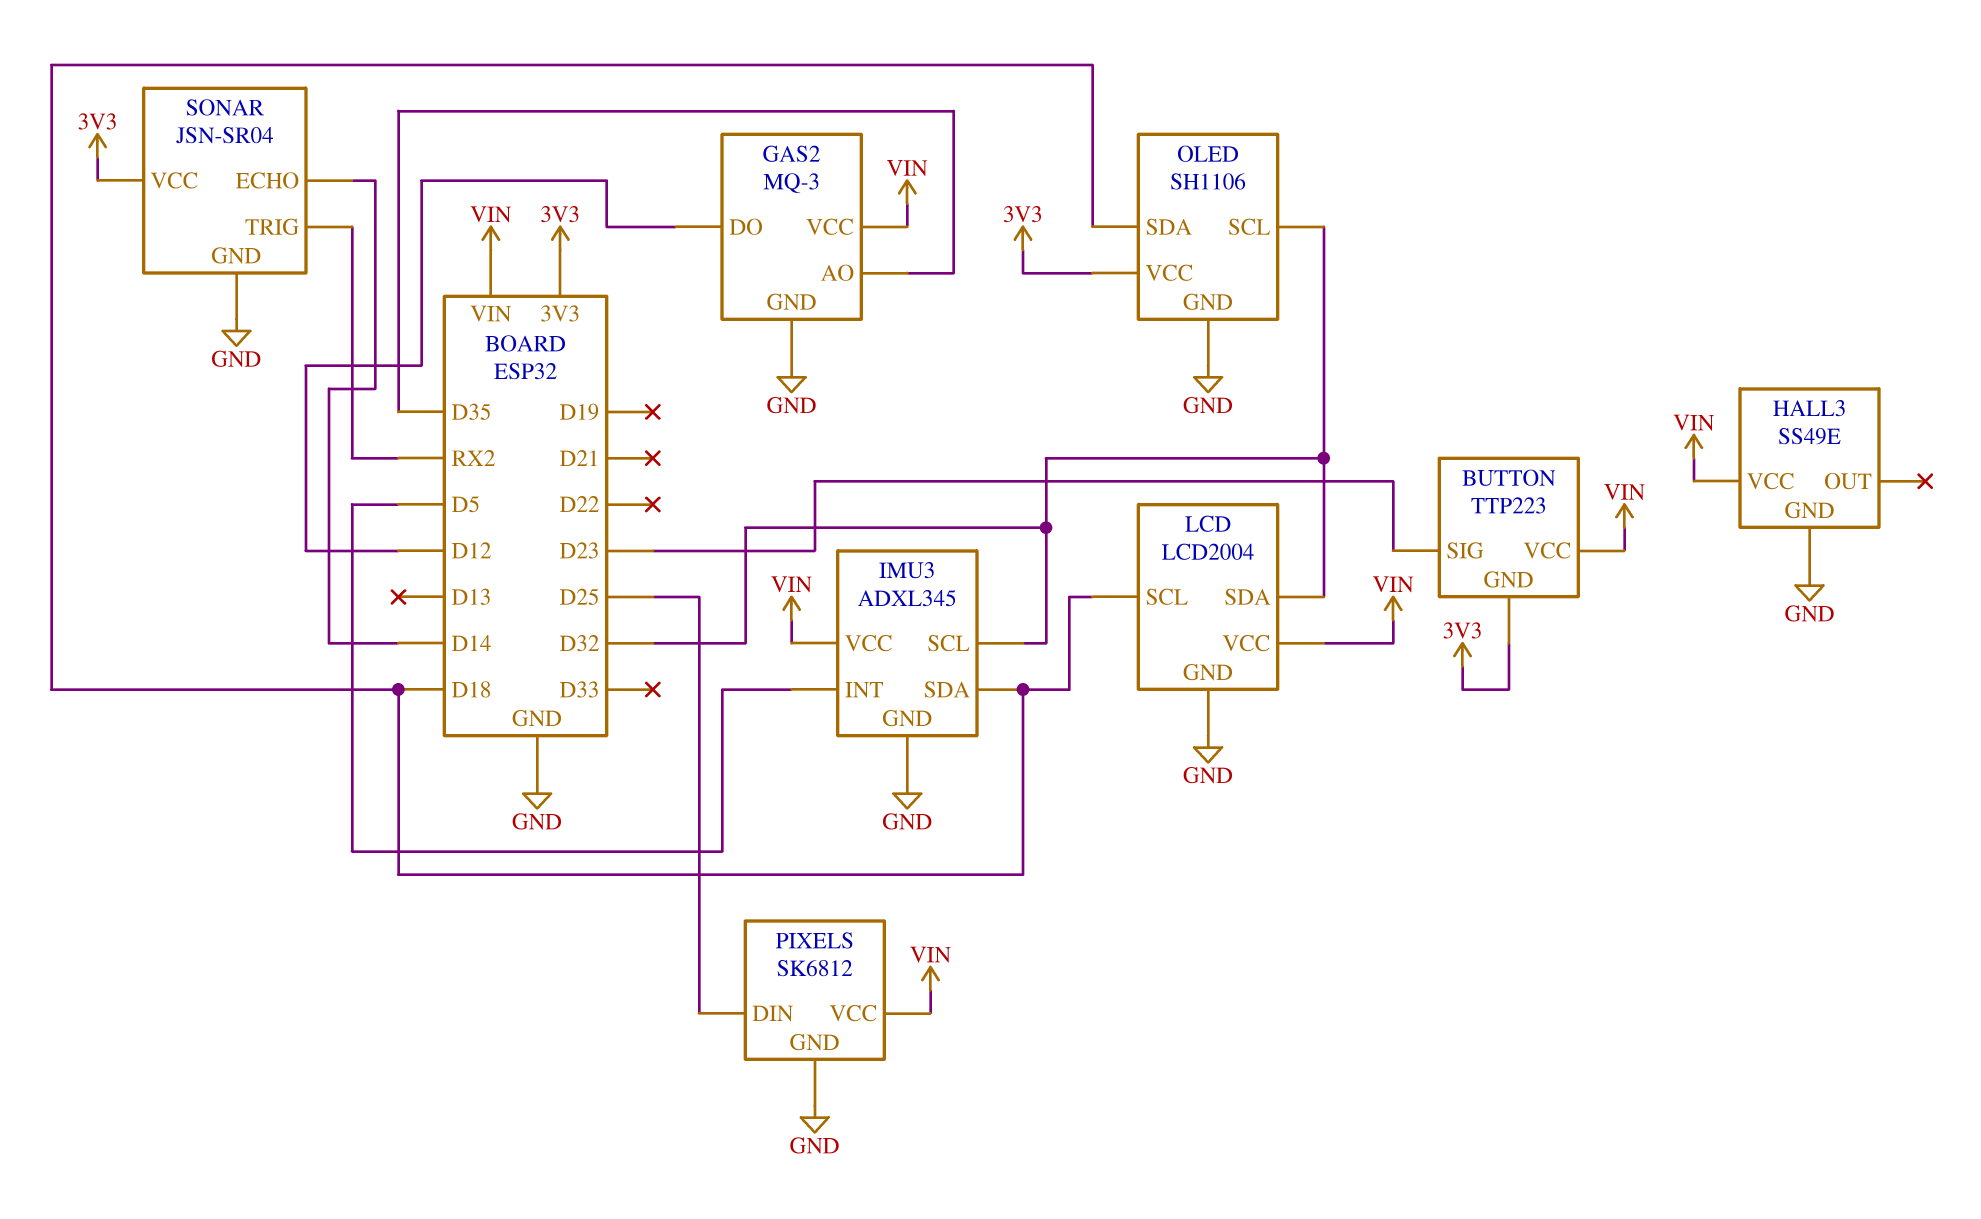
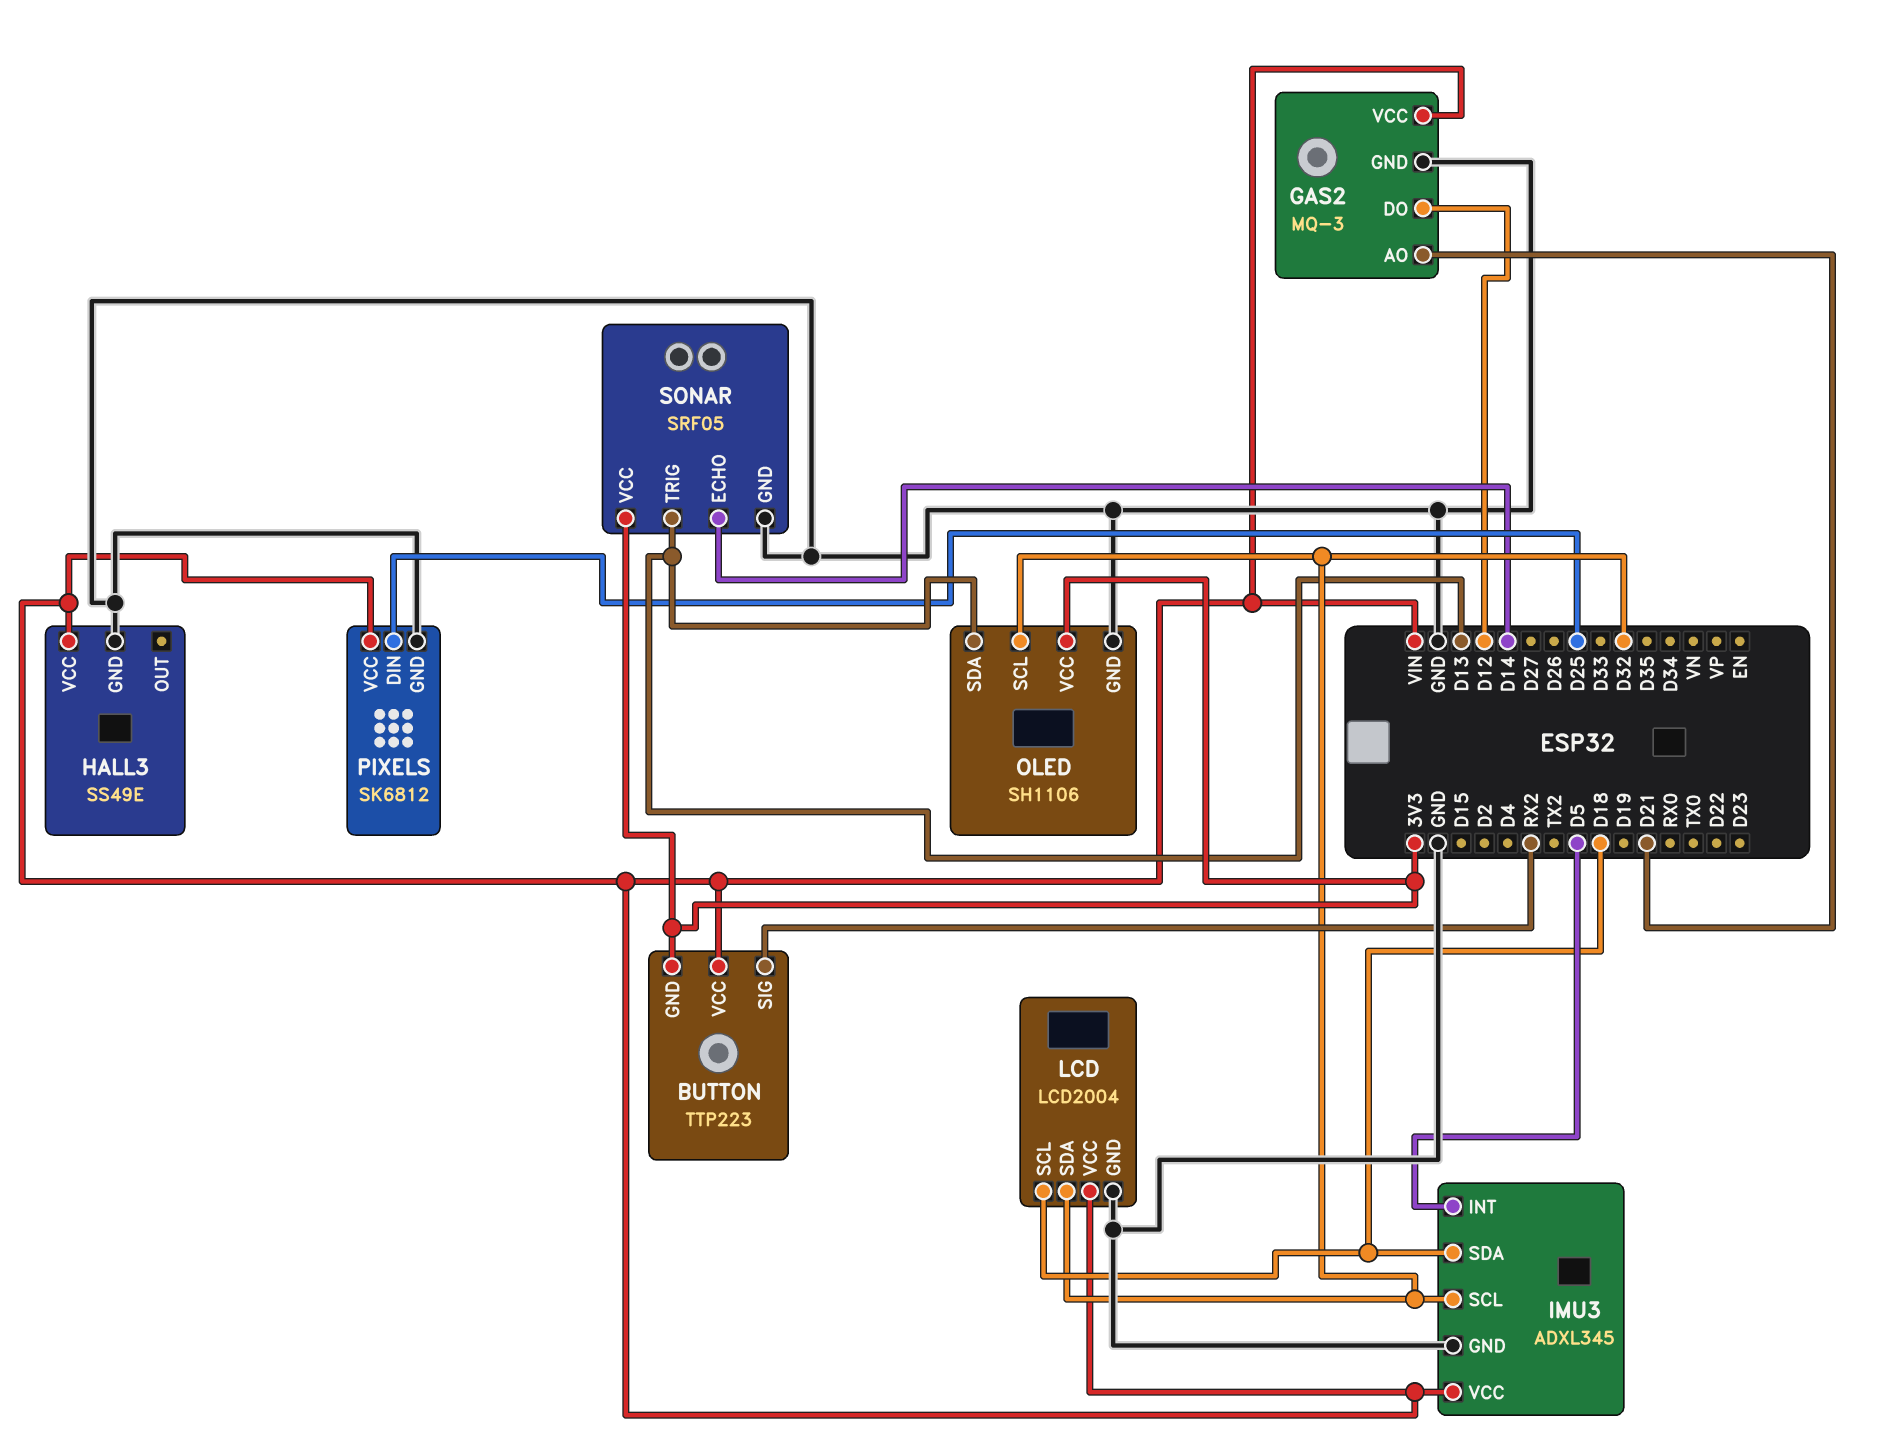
BUTTON pin SIG: D23 -> RX2
GAS2 pin AO: D35 -> D21
OLED pin SDA: D18 -> D13
SONAR: JSN-SR04 -> SRF05
SONAR pin TRIG: RX2 -> D13

